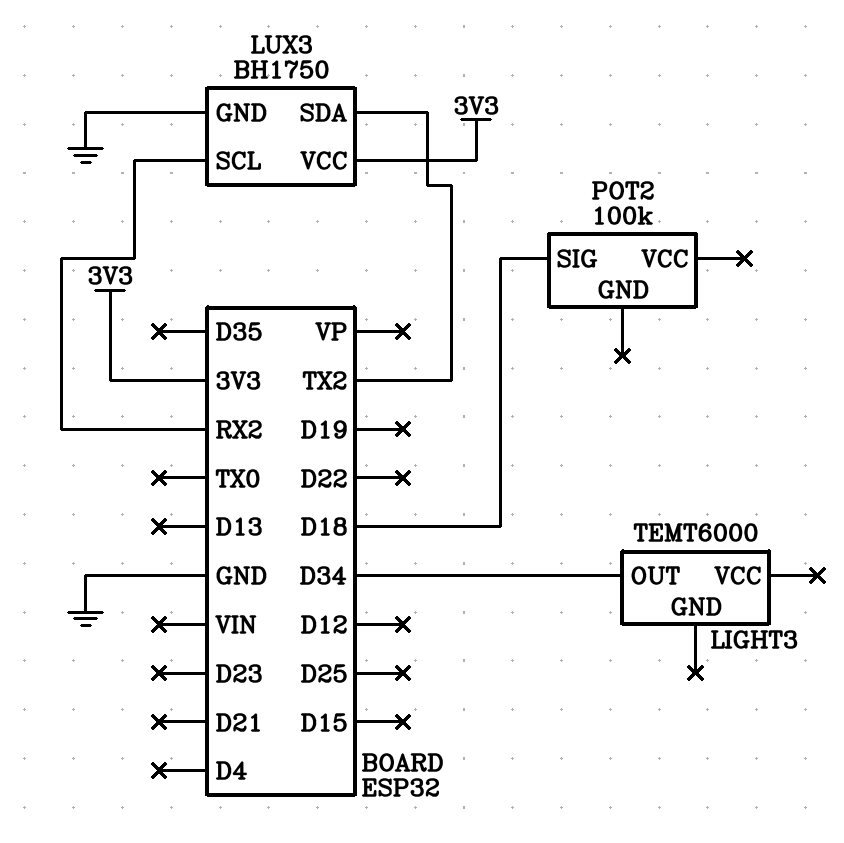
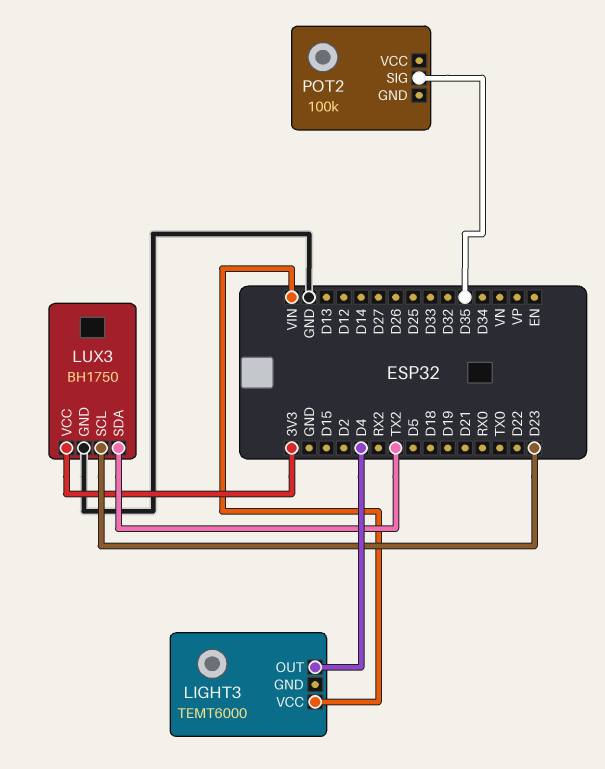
LIGHT3 pin OUT: D34 -> D4
LIGHT3 pin VCC: none -> VIN
LUX3 pin SCL: RX2 -> D23
POT2 pin SIG: D18 -> D35

